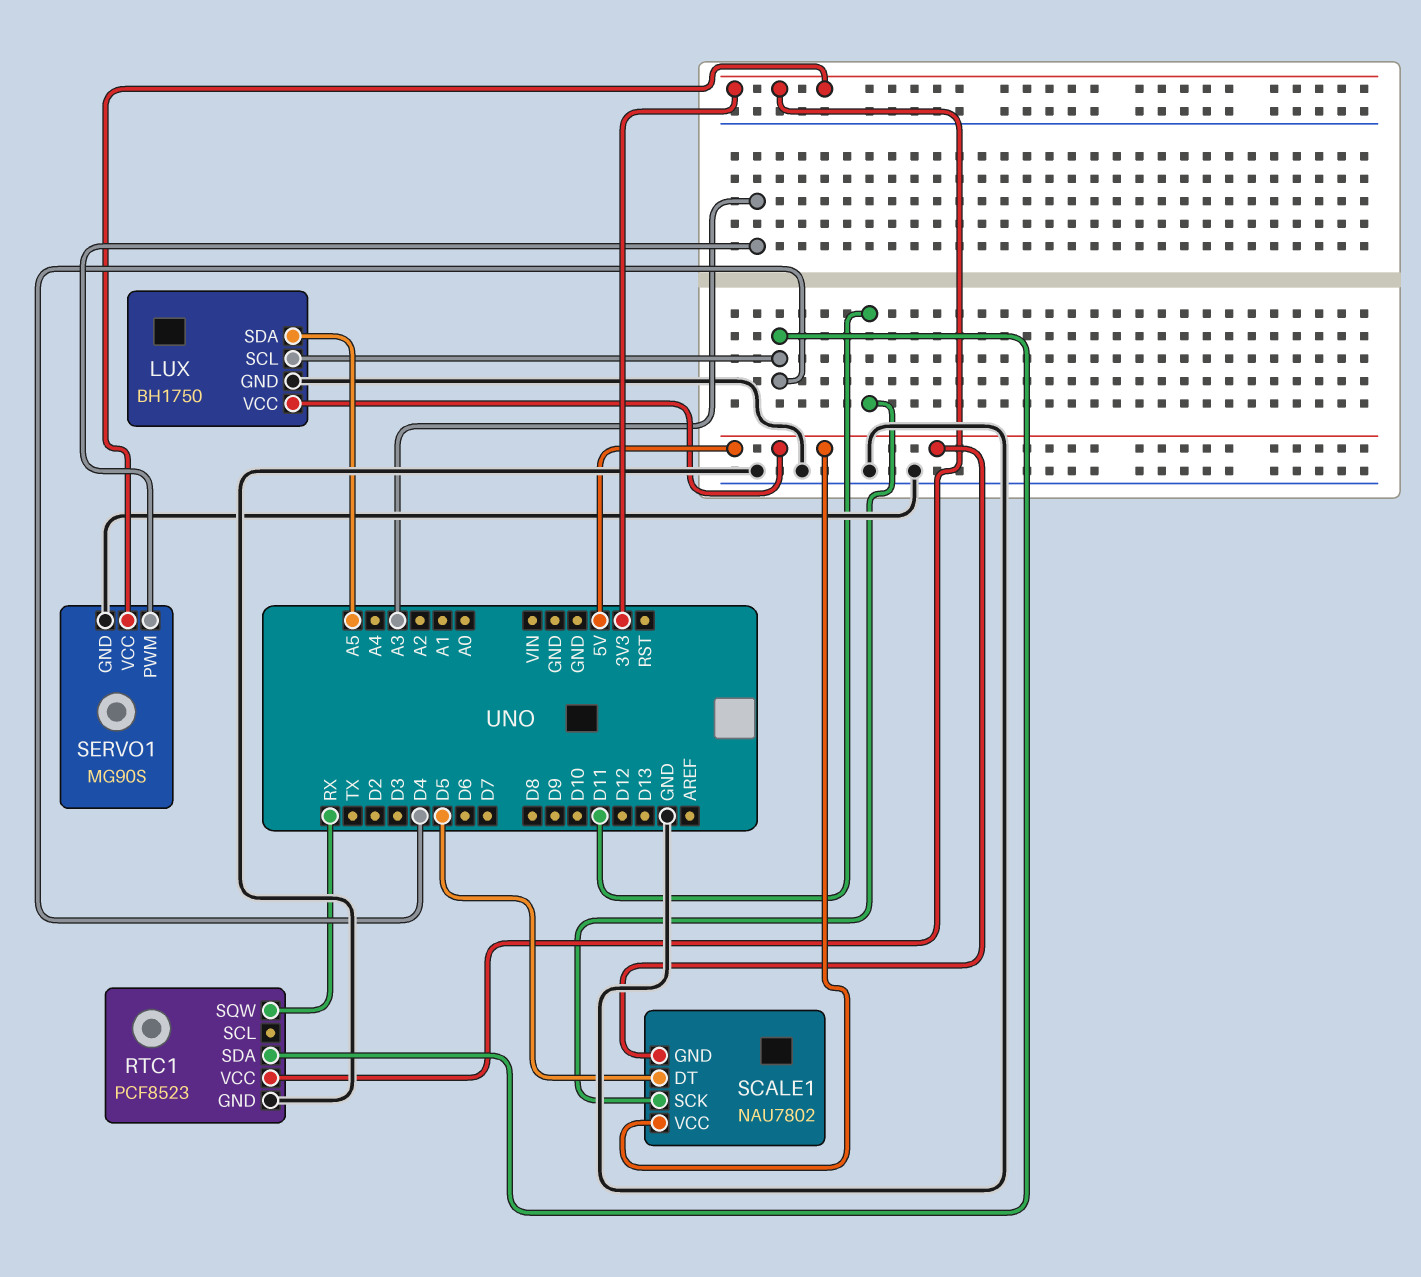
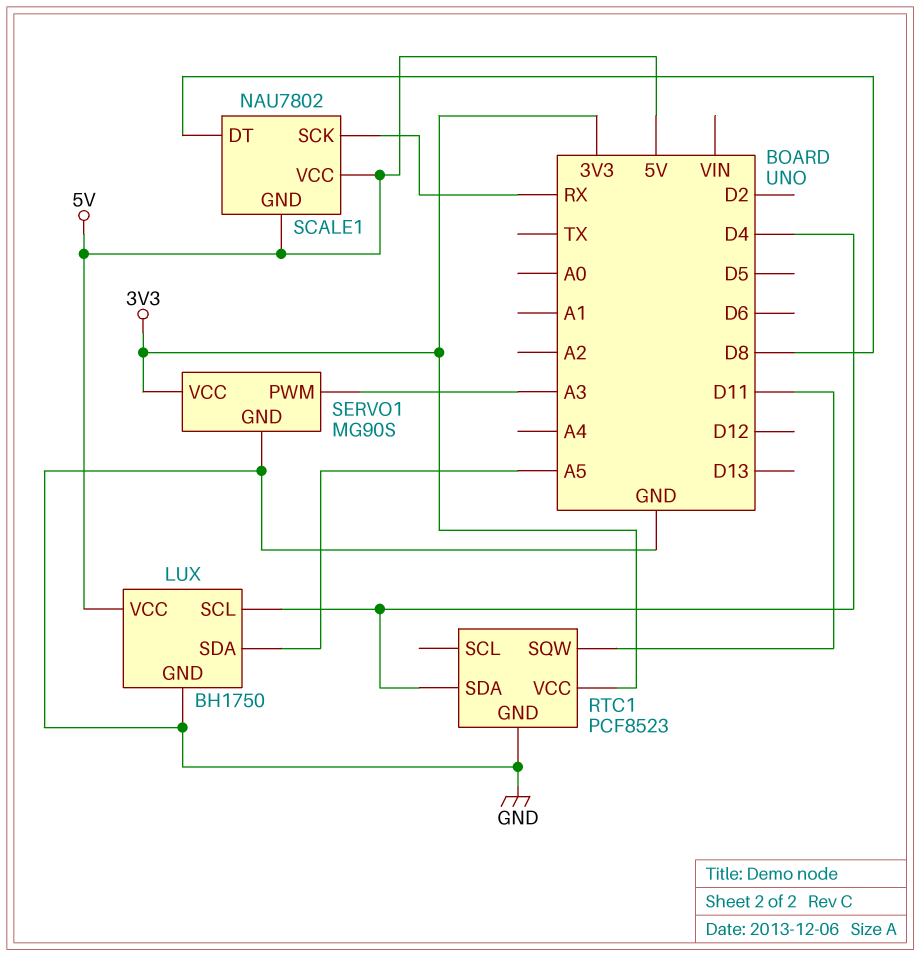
RTC1 pin SQW: RX -> D11
SCALE1 pin DT: D5 -> D8
SCALE1 pin SCK: D11 -> RX

